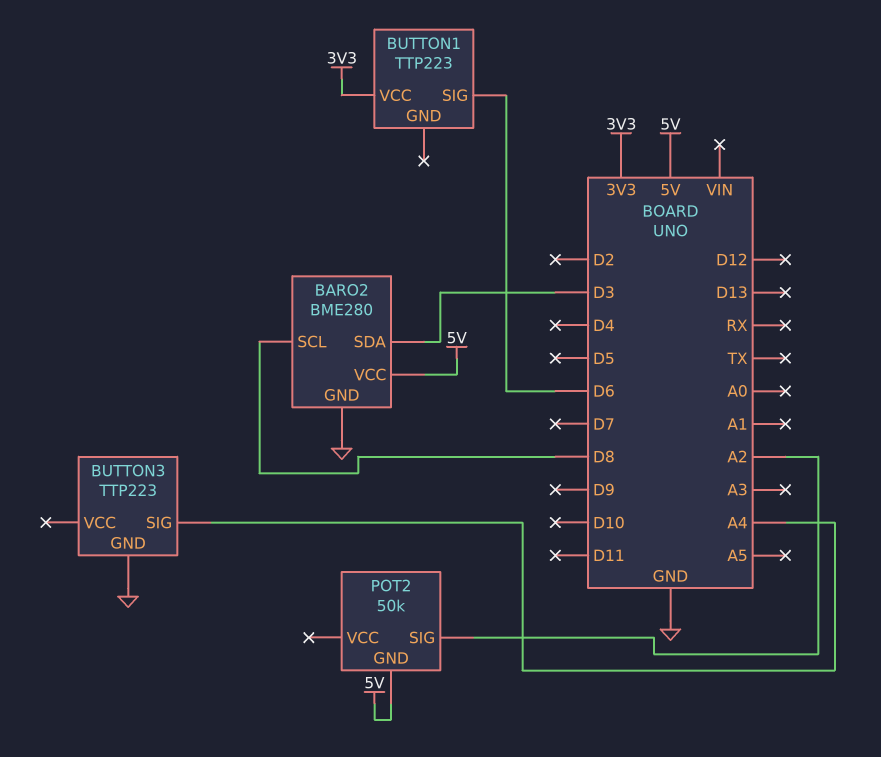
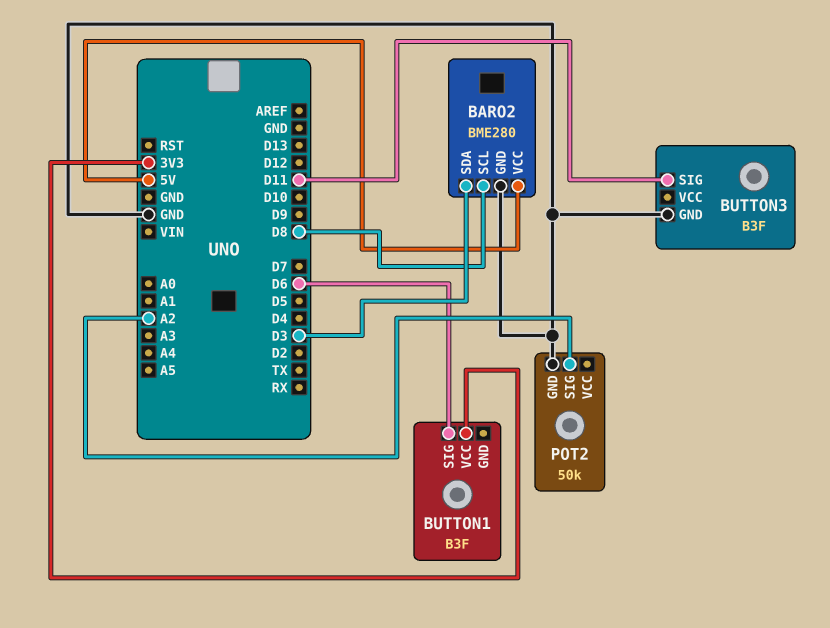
BUTTON1: TTP223 -> B3F
BUTTON3: TTP223 -> B3F
BUTTON3 pin SIG: A4 -> D11
POT2 pin GND: 5V -> GND

